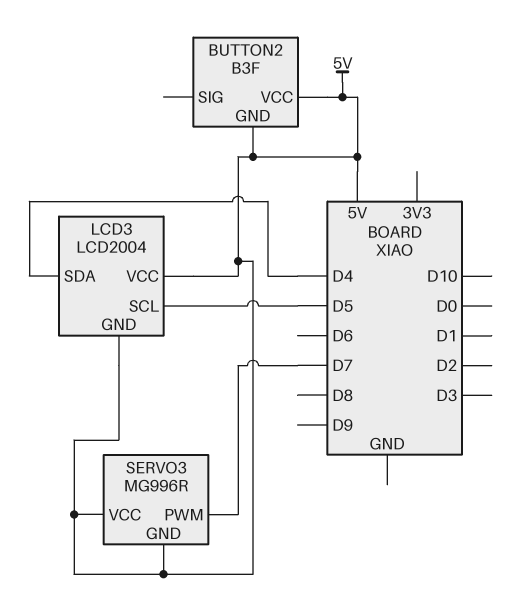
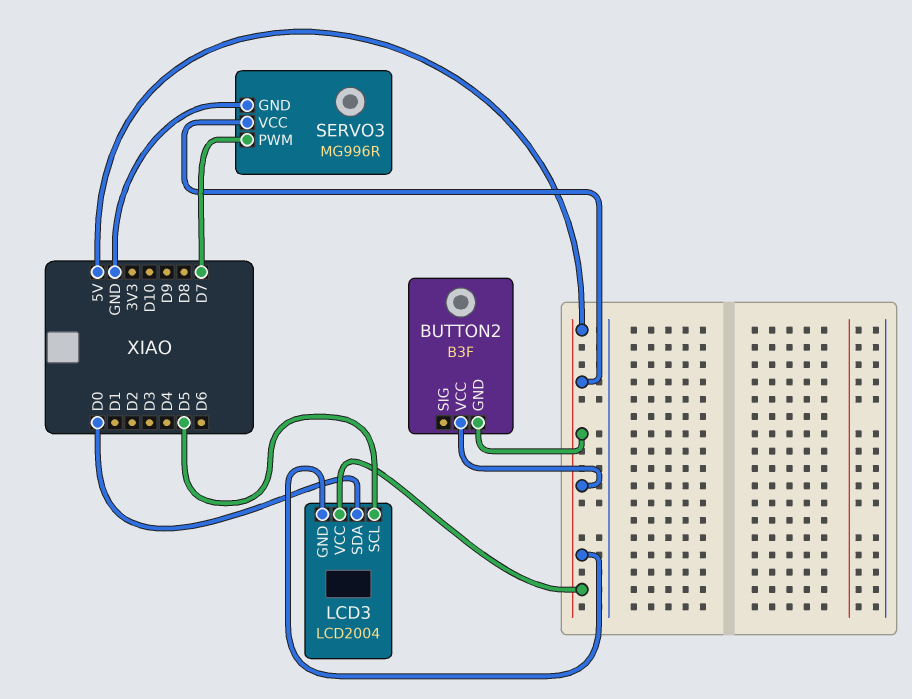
LCD3 pin SDA: D4 -> D0
SERVO3 pin GND: 5V -> GND

